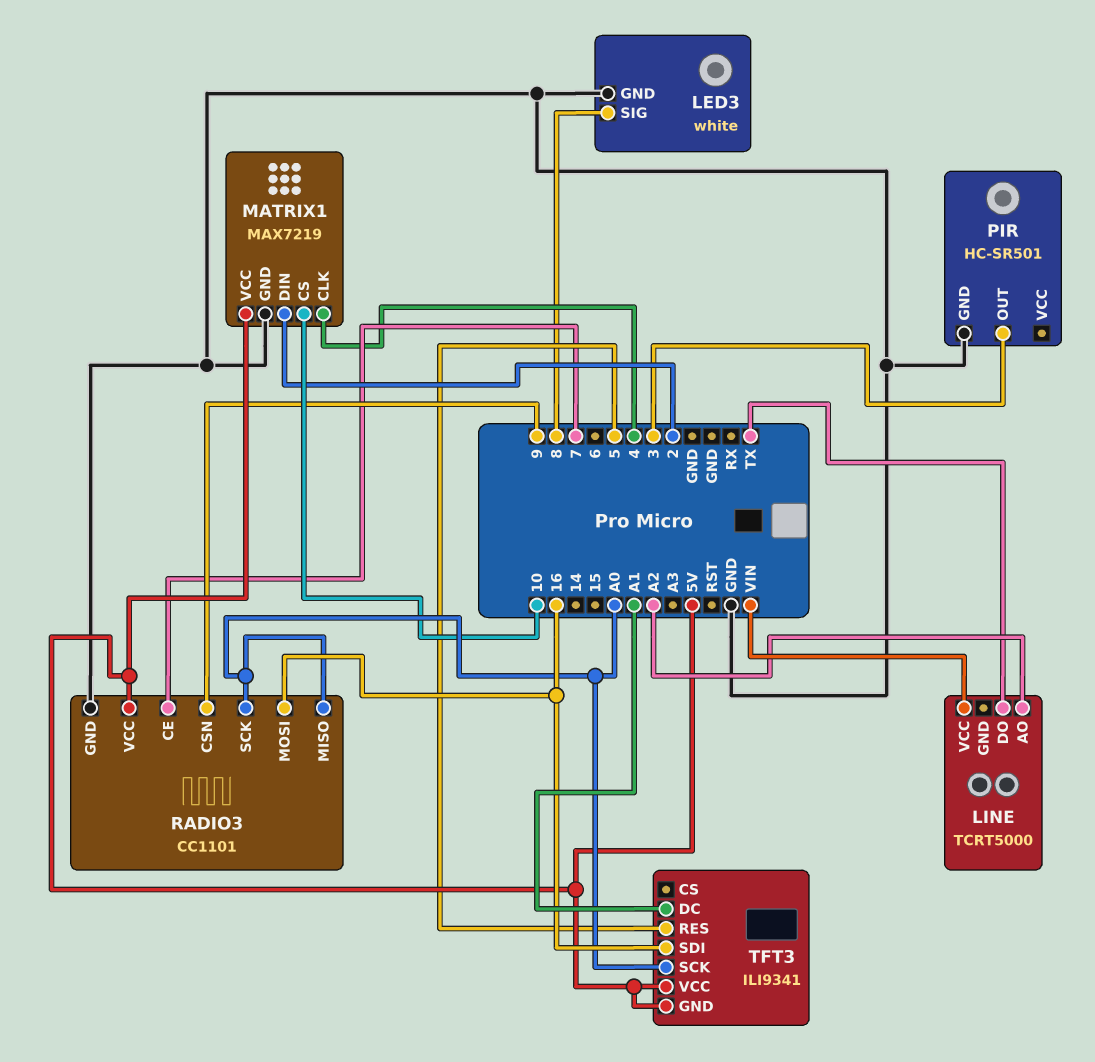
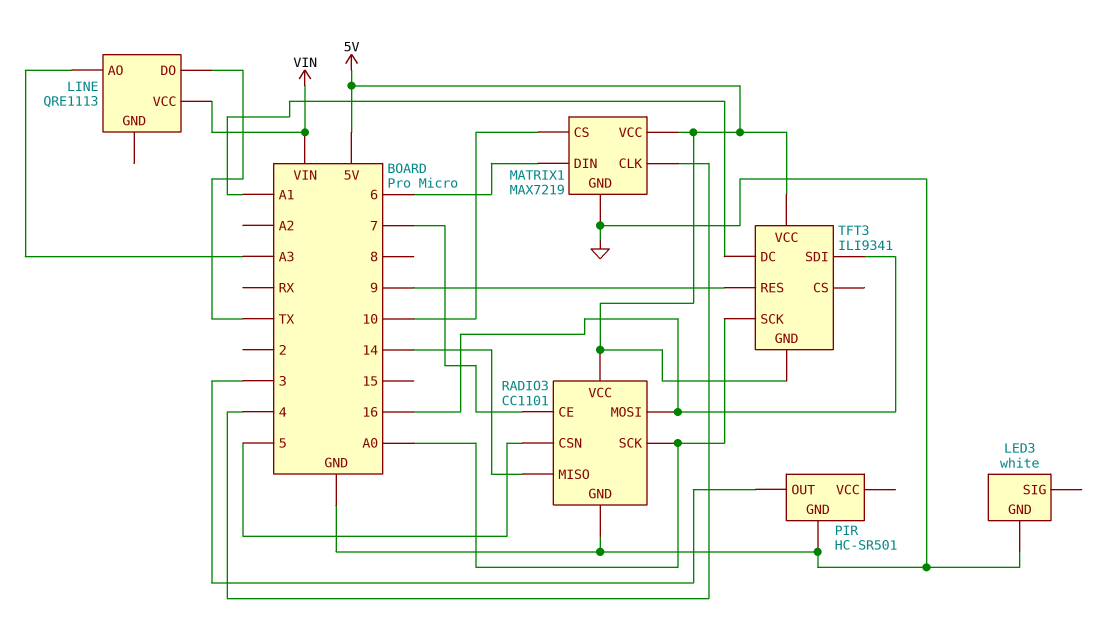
LED3 pin SIG: 8 -> none
LINE: TCRT5000 -> QRE1113
LINE pin AO: A2 -> A3
MATRIX1 pin DIN: 2 -> 6
RADIO3 pin CSN: 9 -> 5
RADIO3 pin MISO: A0 -> 14
TFT3 pin RES: 5 -> 9

